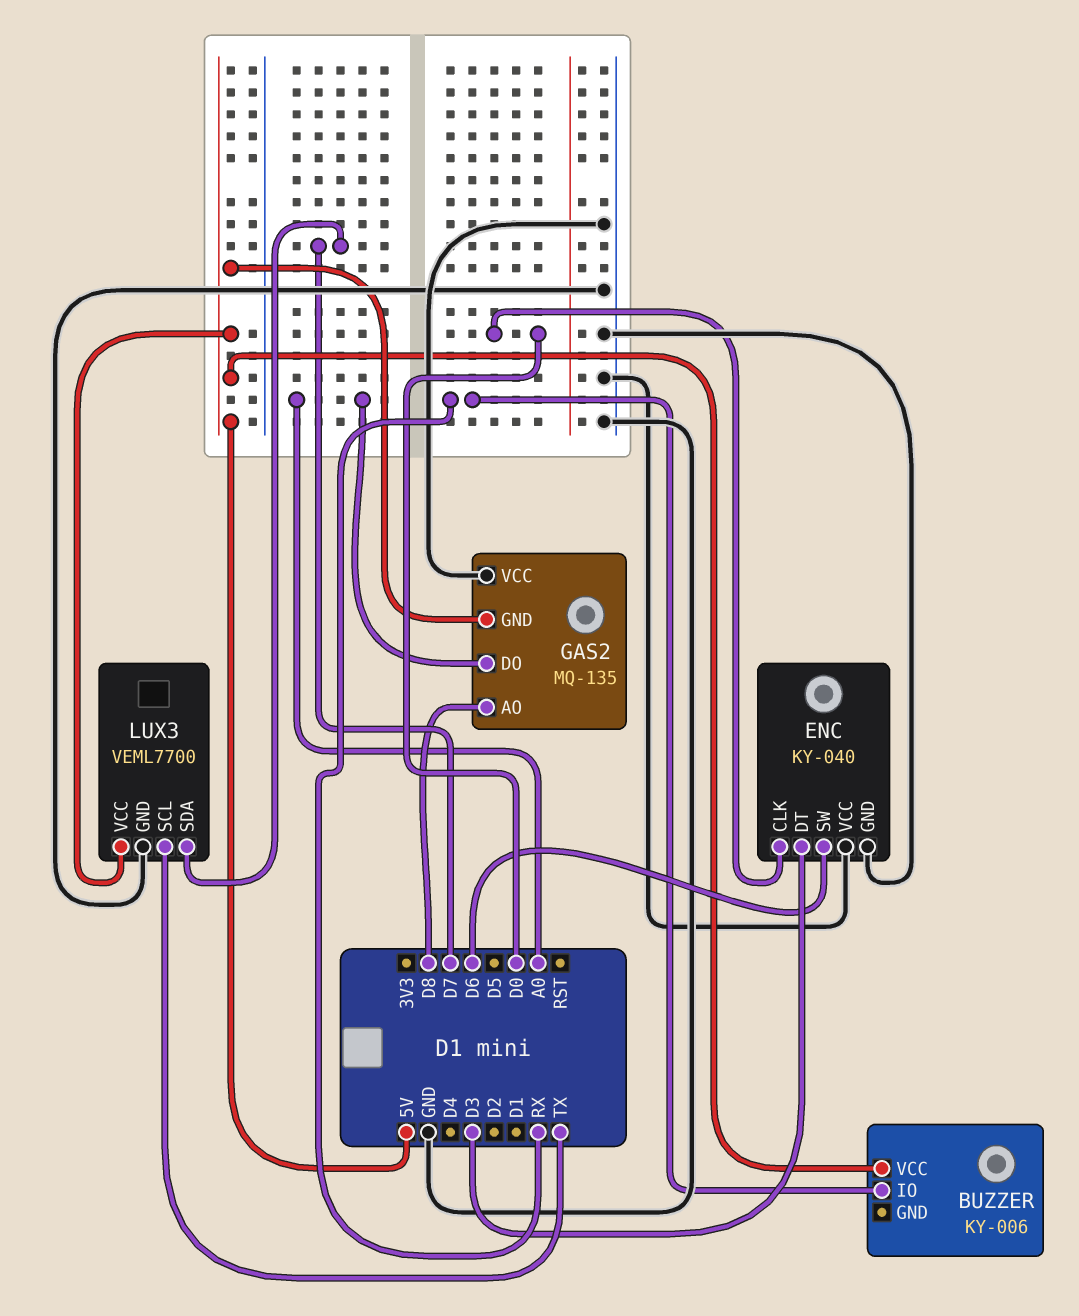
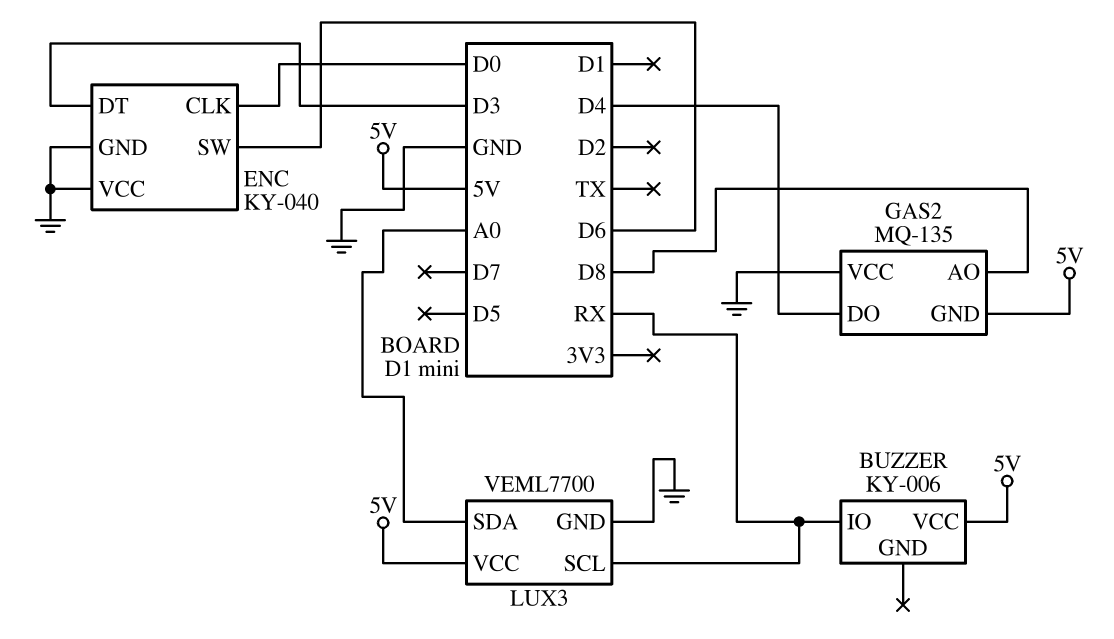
GAS2 pin DO: A0 -> D4
LUX3 pin SCL: TX -> RX
LUX3 pin SDA: D7 -> A0

